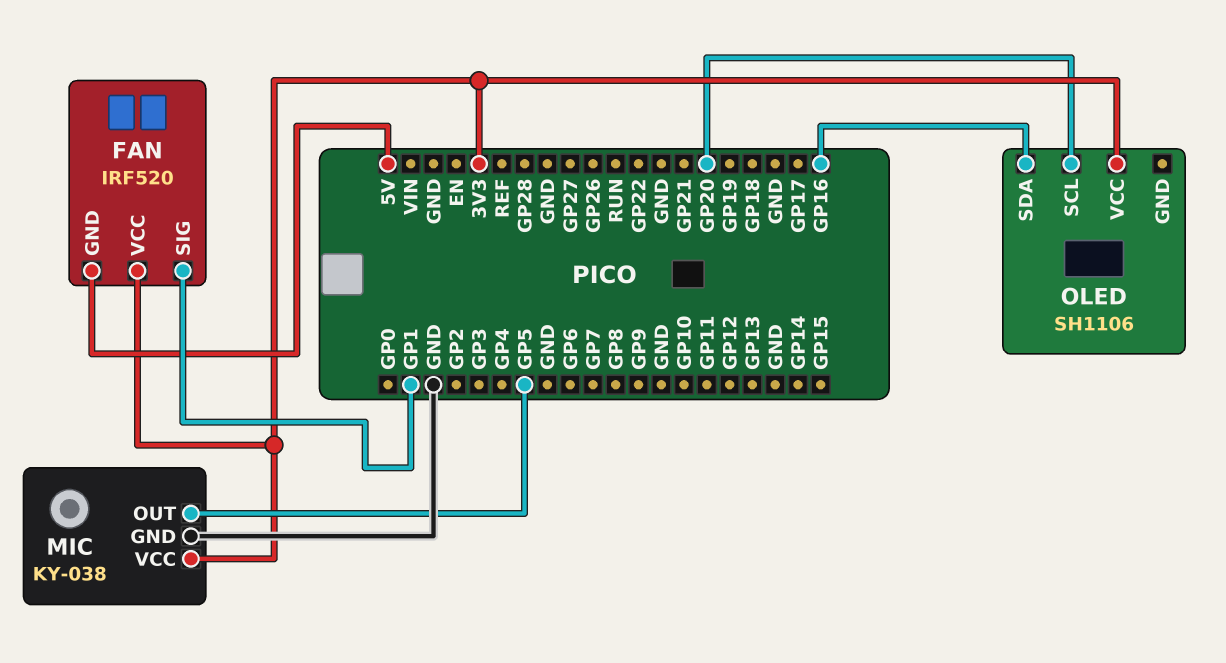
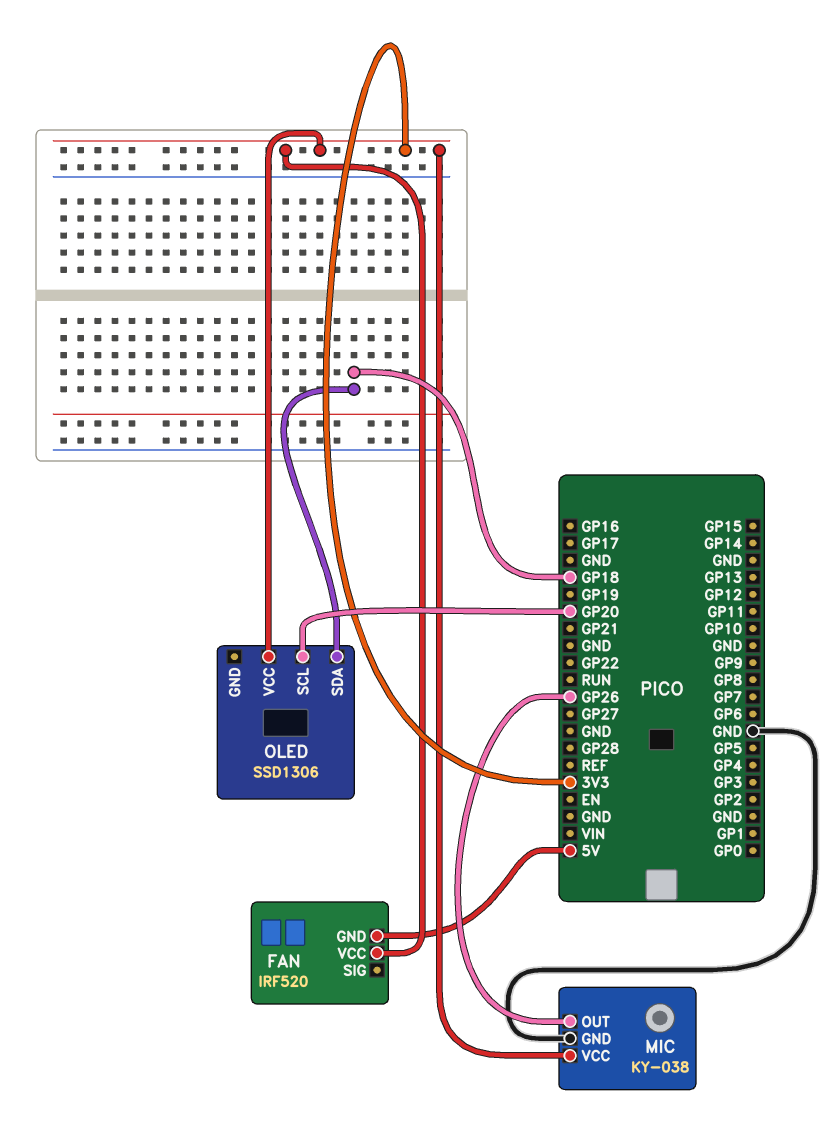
FAN pin SIG: GP1 -> none
MIC pin OUT: GP5 -> GP26
OLED: SH1106 -> SSD1306
OLED pin SDA: GP16 -> GP18

